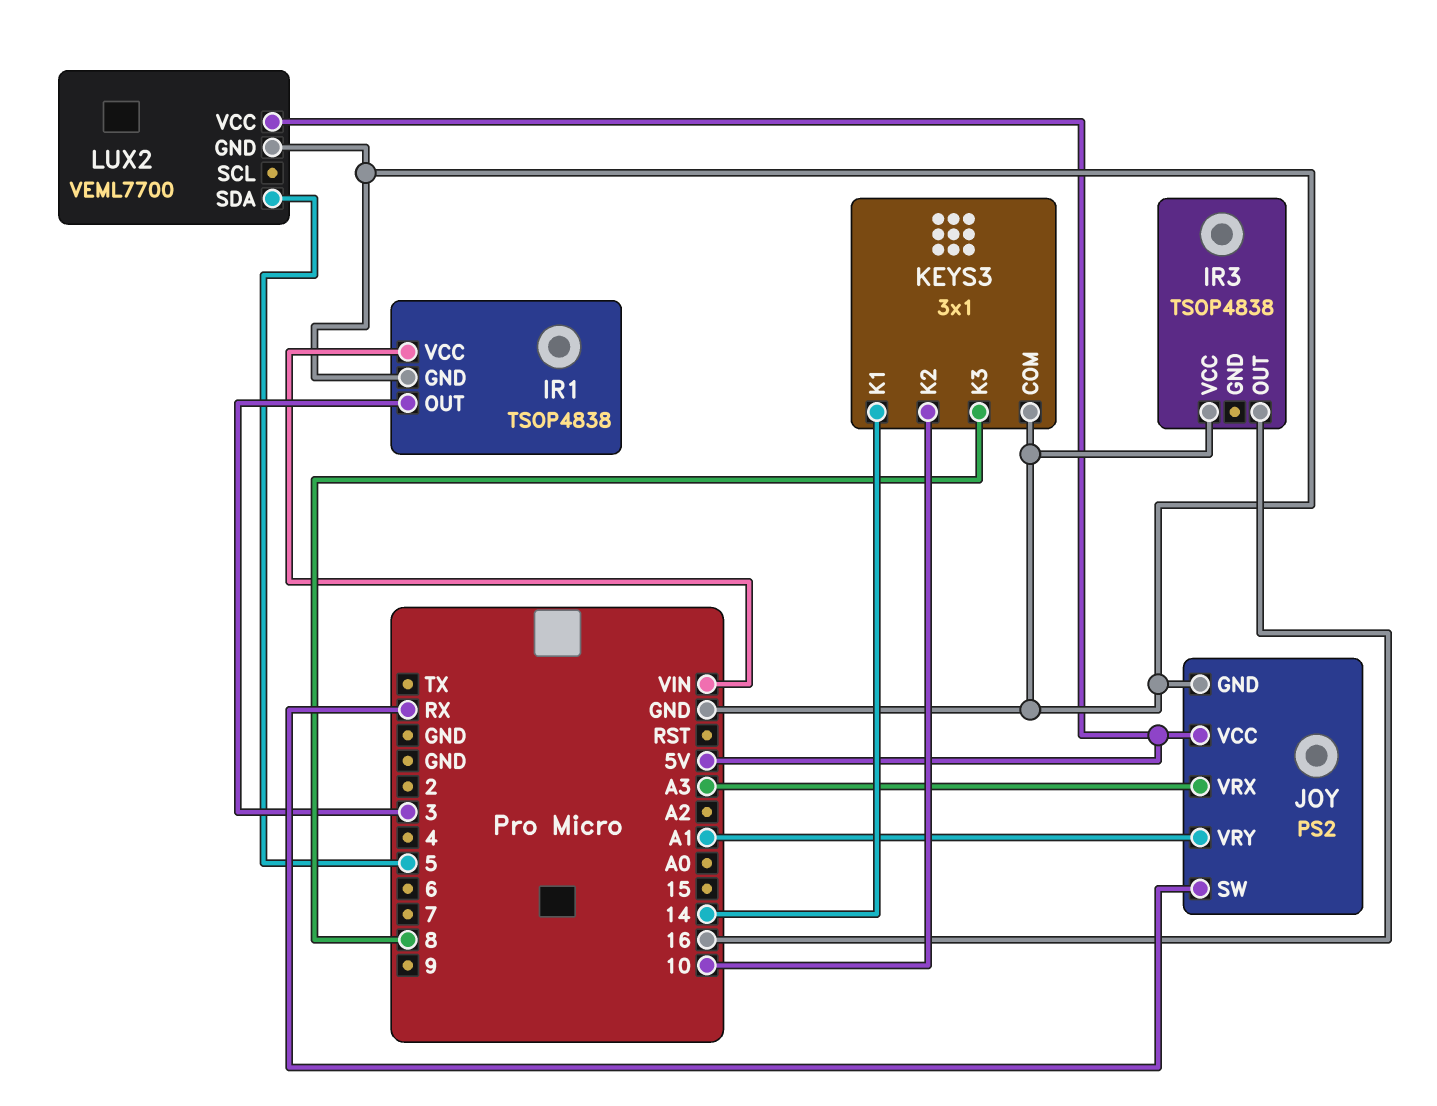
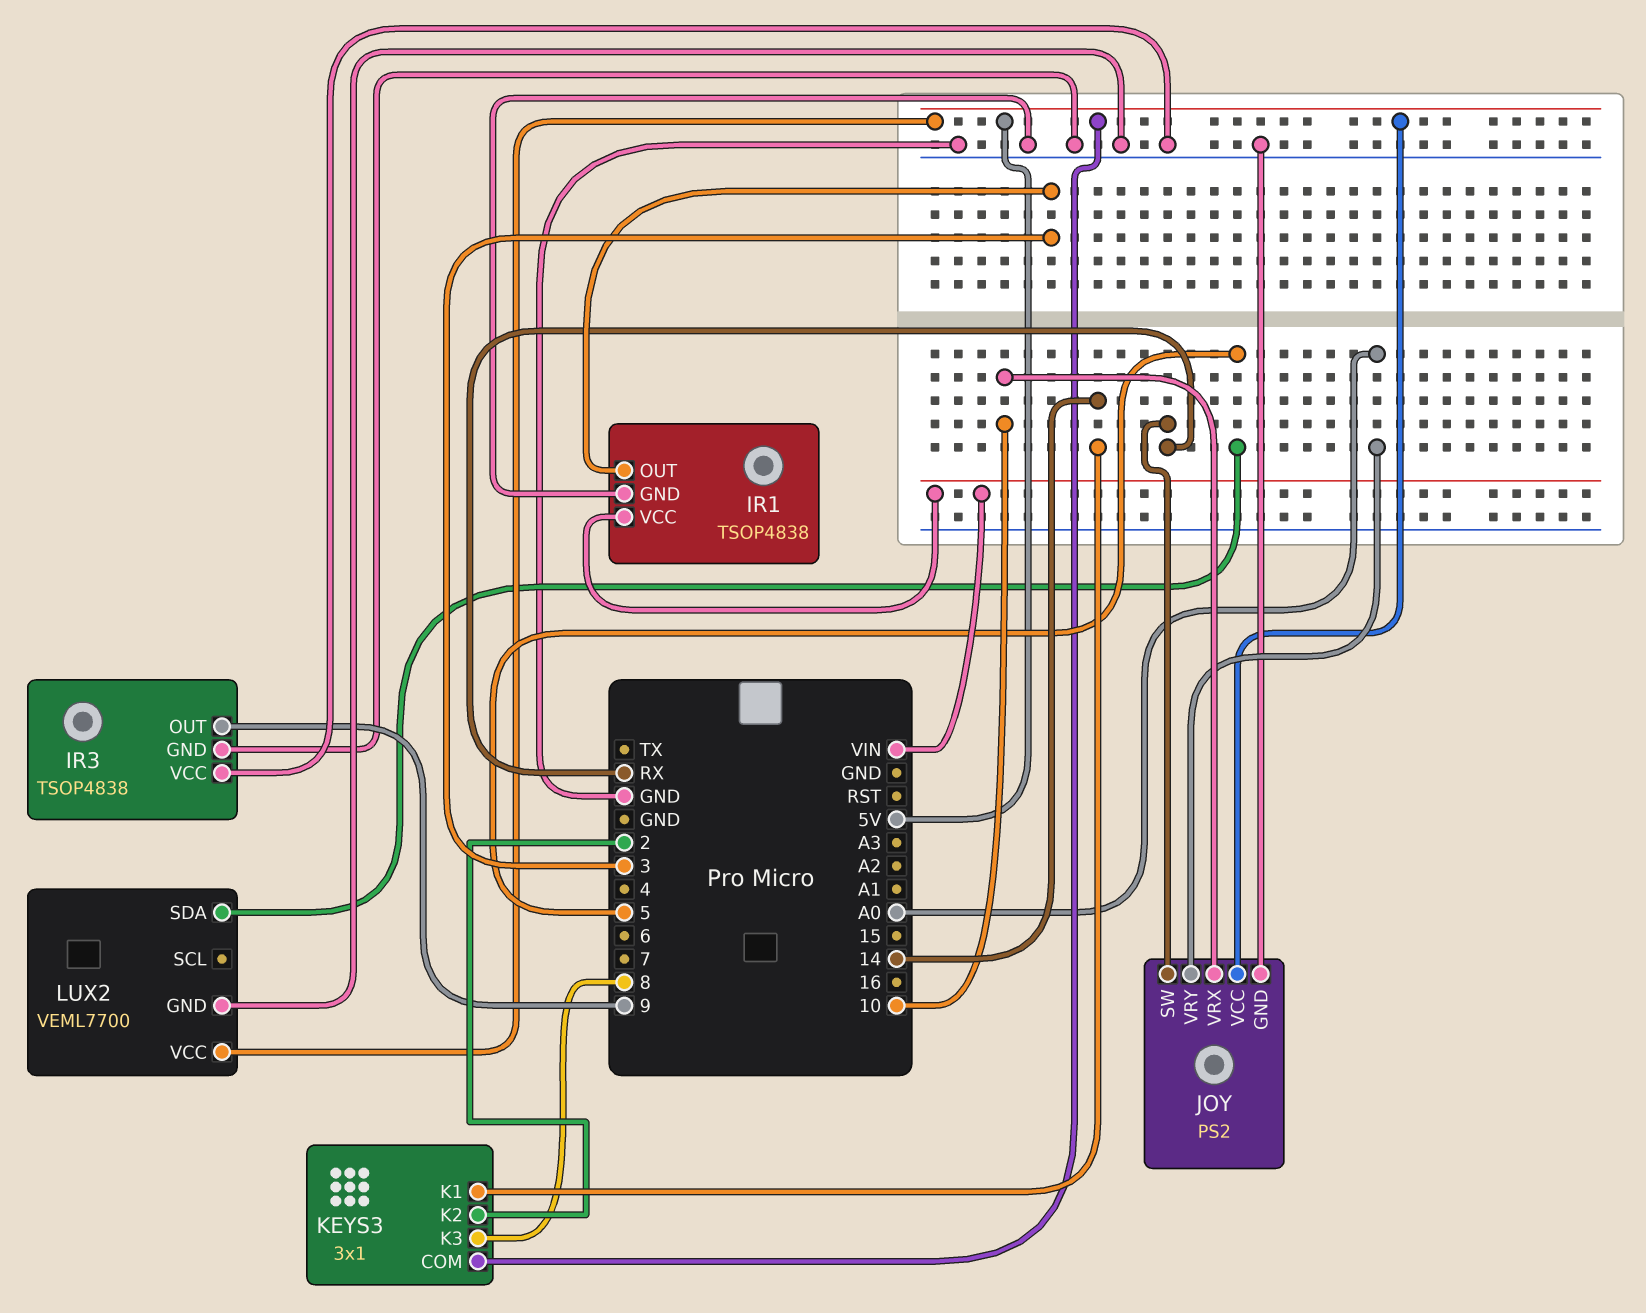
IR3 pin GND: none -> GND
IR3 pin OUT: 16 -> 9
JOY pin VRX: A3 -> 10
JOY pin VRY: A1 -> A0
KEYS3 pin COM: GND -> 5V
KEYS3 pin K2: 10 -> 2

